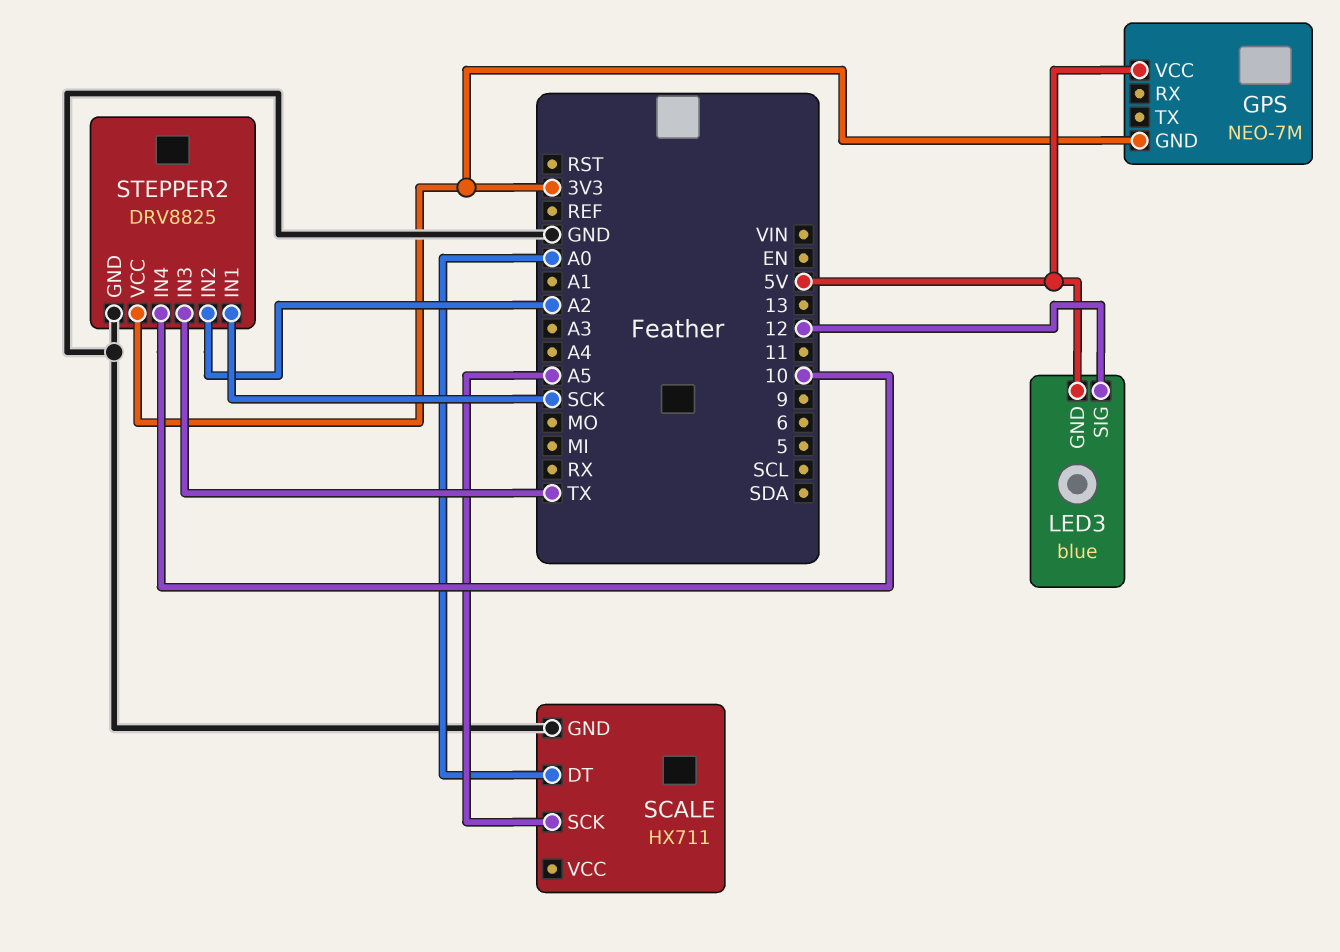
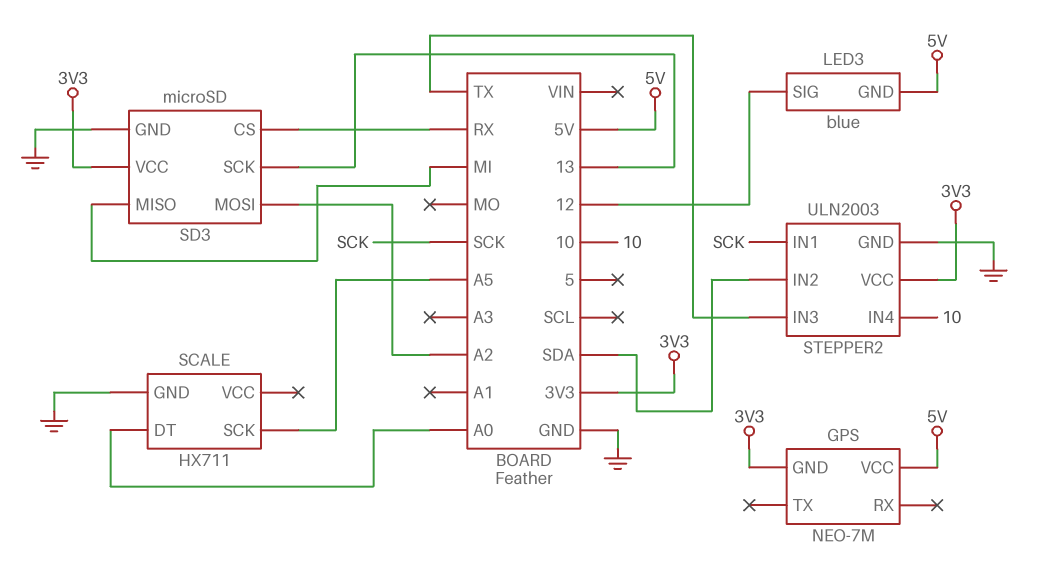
SD3: none -> microSD
SD3 pin CS: none -> RX
SD3 pin GND: none -> GND
SD3 pin MISO: none -> MI
SD3 pin MOSI: none -> A2
SD3 pin SCK: none -> 13
SD3 pin VCC: none -> 3V3
STEPPER2: DRV8825 -> ULN2003
STEPPER2 pin IN2: A2 -> SDA

